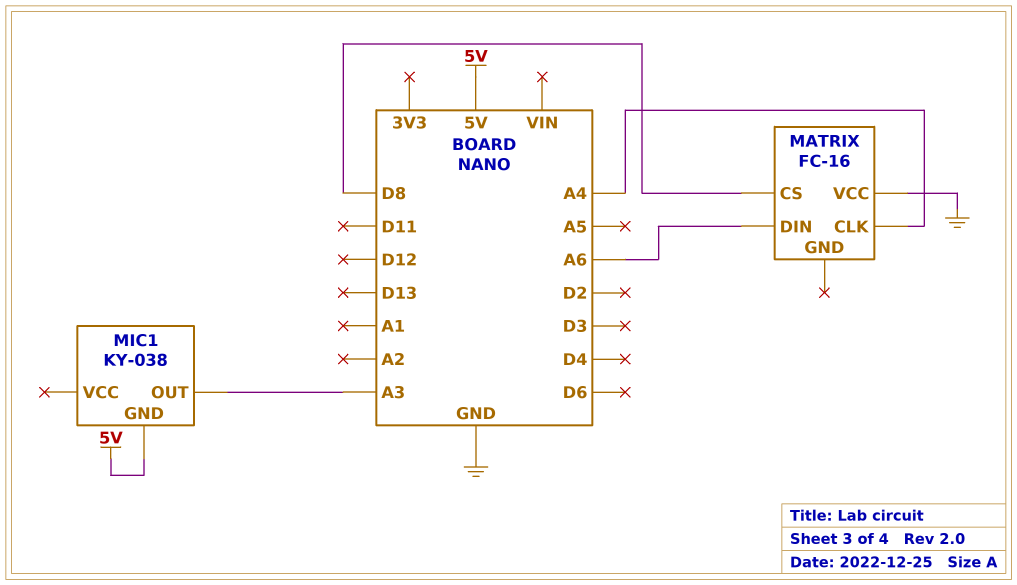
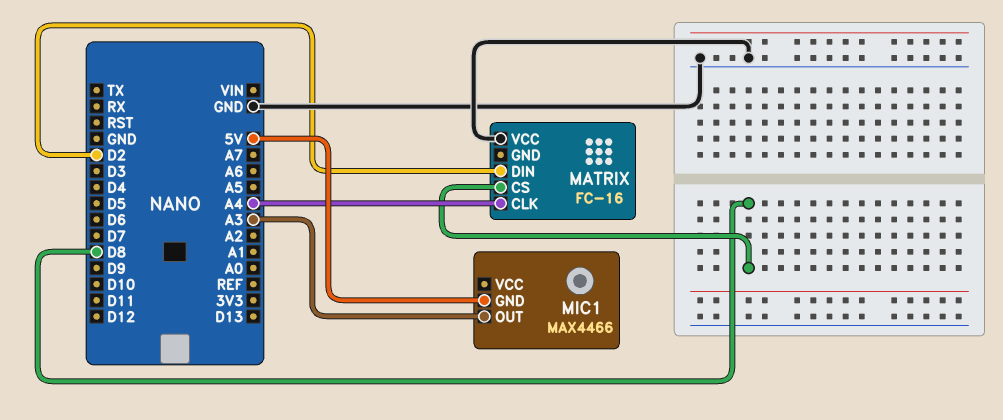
MATRIX pin DIN: A6 -> D2
MIC1: KY-038 -> MAX4466

